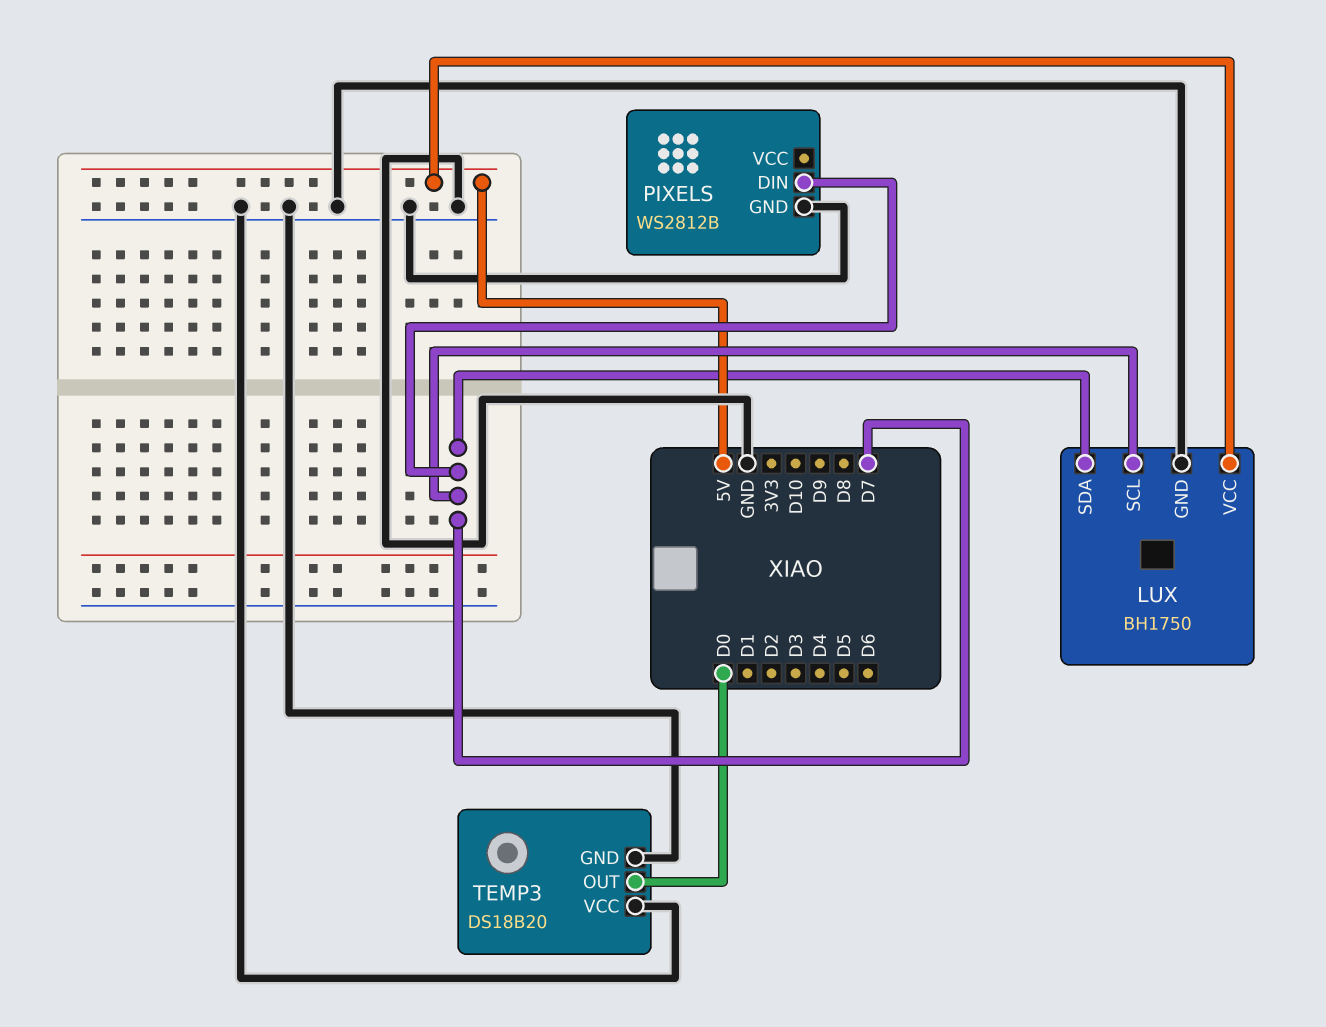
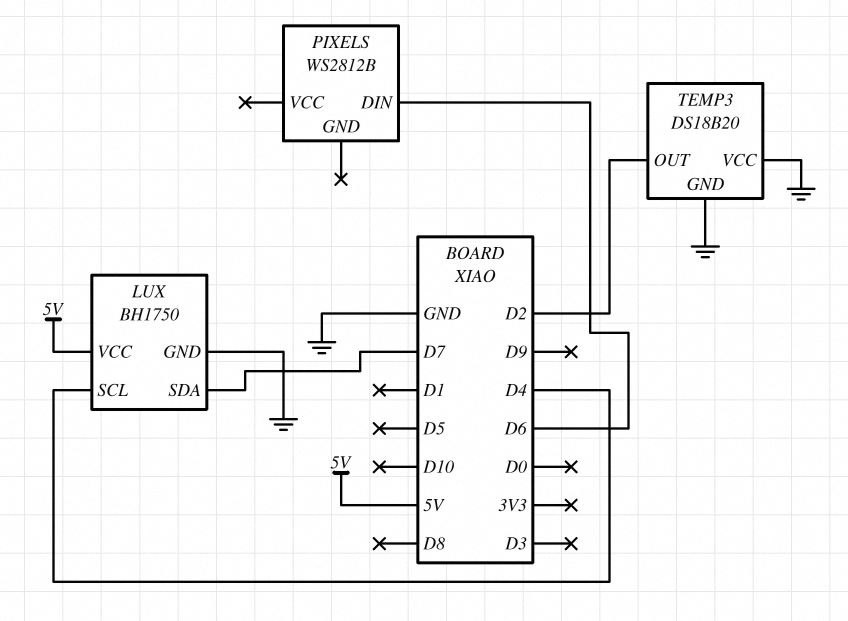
LUX pin SCL: D7 -> D4
PIXELS pin DIN: D7 -> D6
PIXELS pin GND: GND -> none
TEMP3 pin OUT: D0 -> D2

